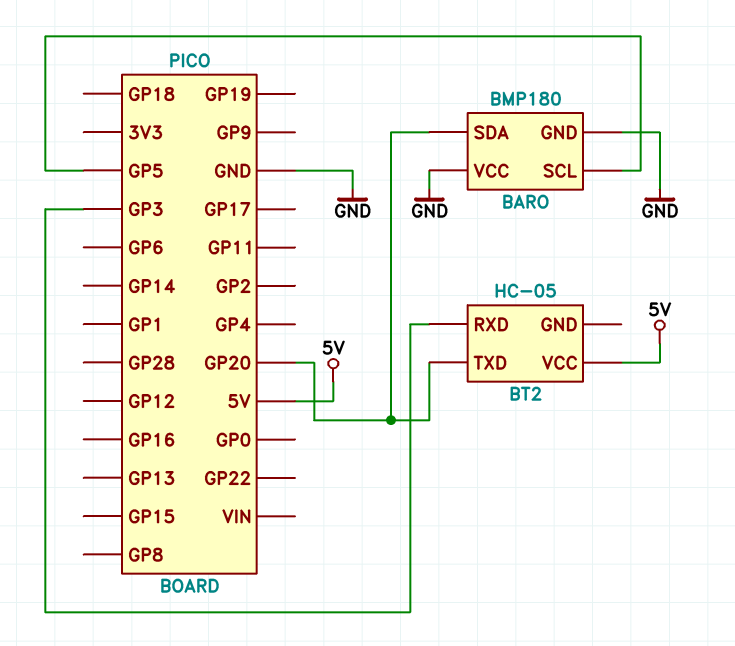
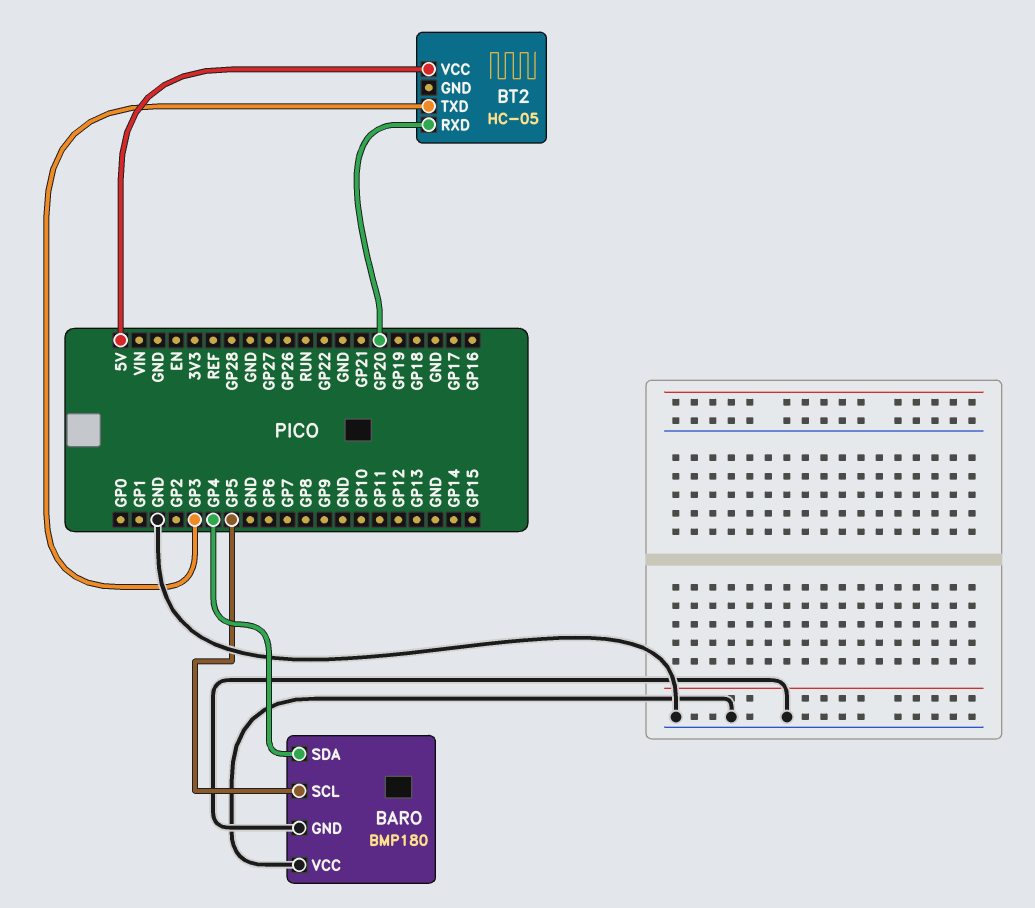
BARO pin SDA: GP20 -> GP4
BT2 pin RXD: GP3 -> GP20
BT2 pin TXD: GP20 -> GP3

